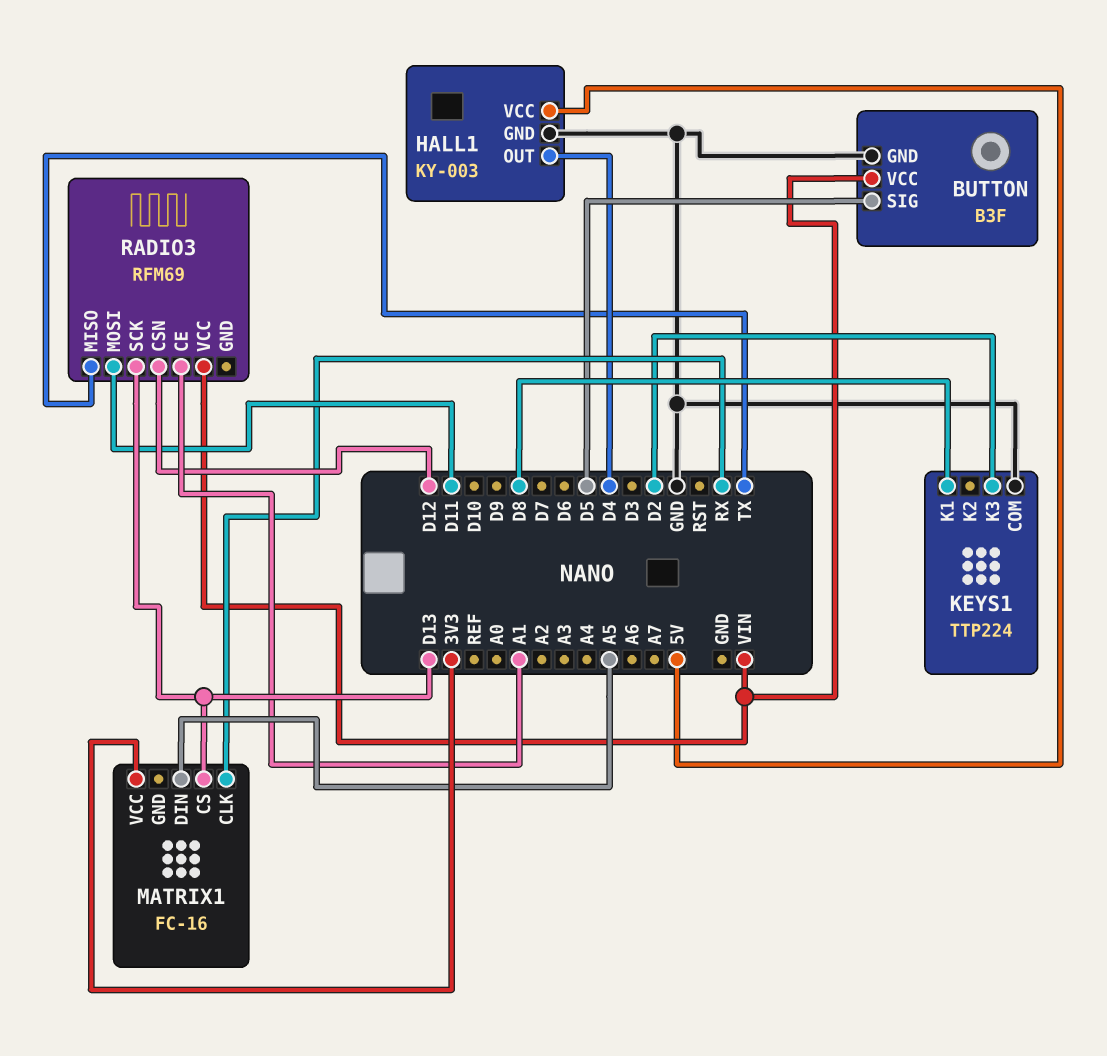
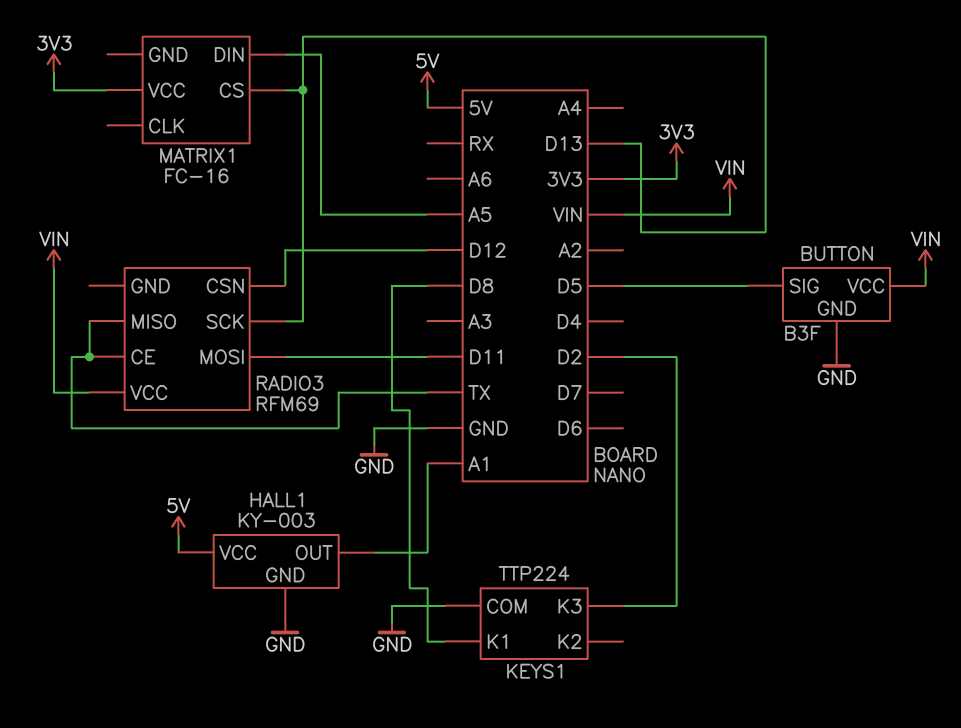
HALL1 pin OUT: D4 -> A1
MATRIX1 pin CLK: RX -> none
RADIO3 pin CE: A1 -> TX

